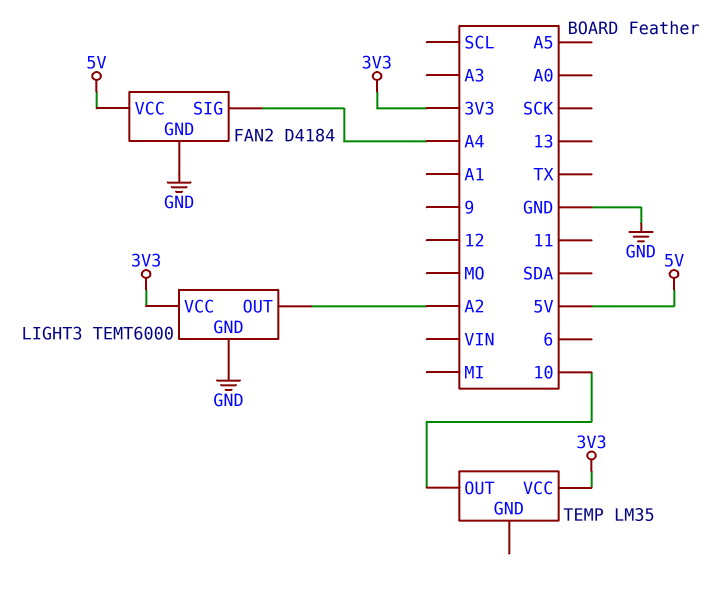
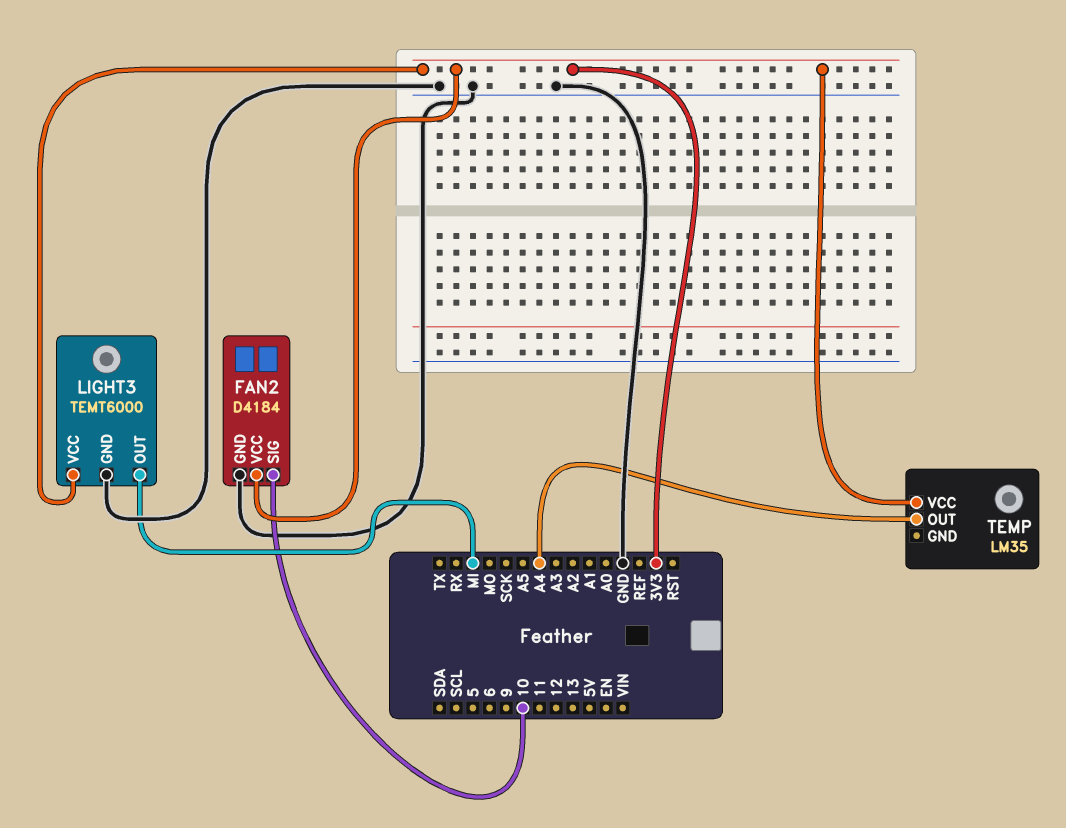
FAN2 pin SIG: A4 -> 10
FAN2 pin VCC: 5V -> 3V3
LIGHT3 pin OUT: A2 -> MI
TEMP pin OUT: 10 -> A4

